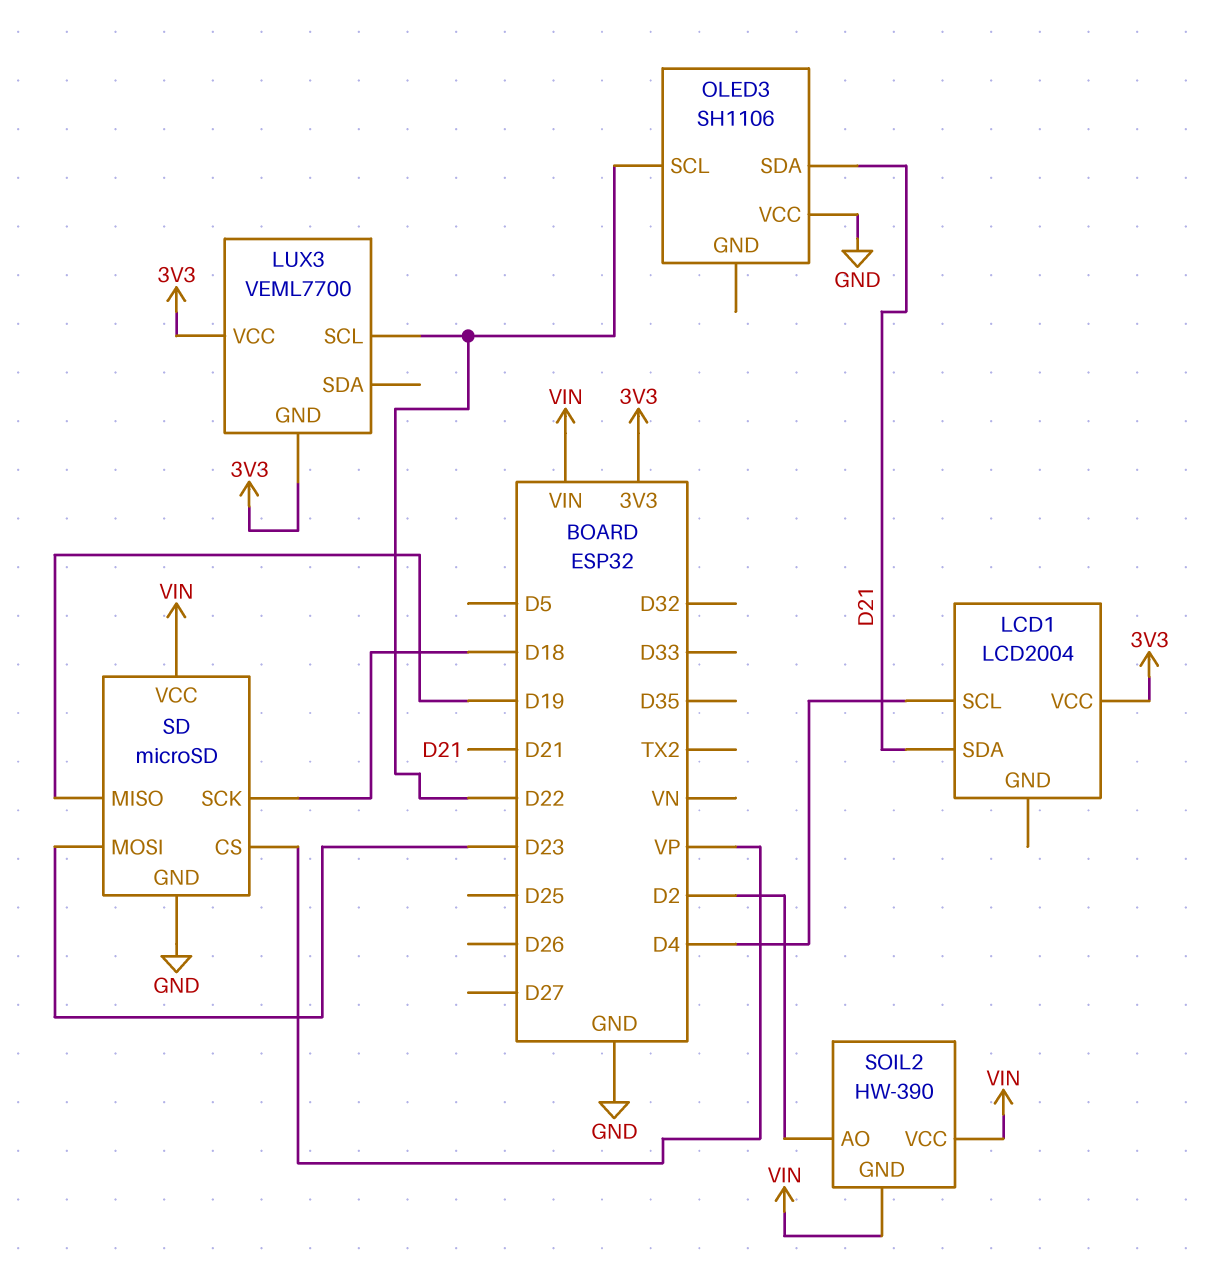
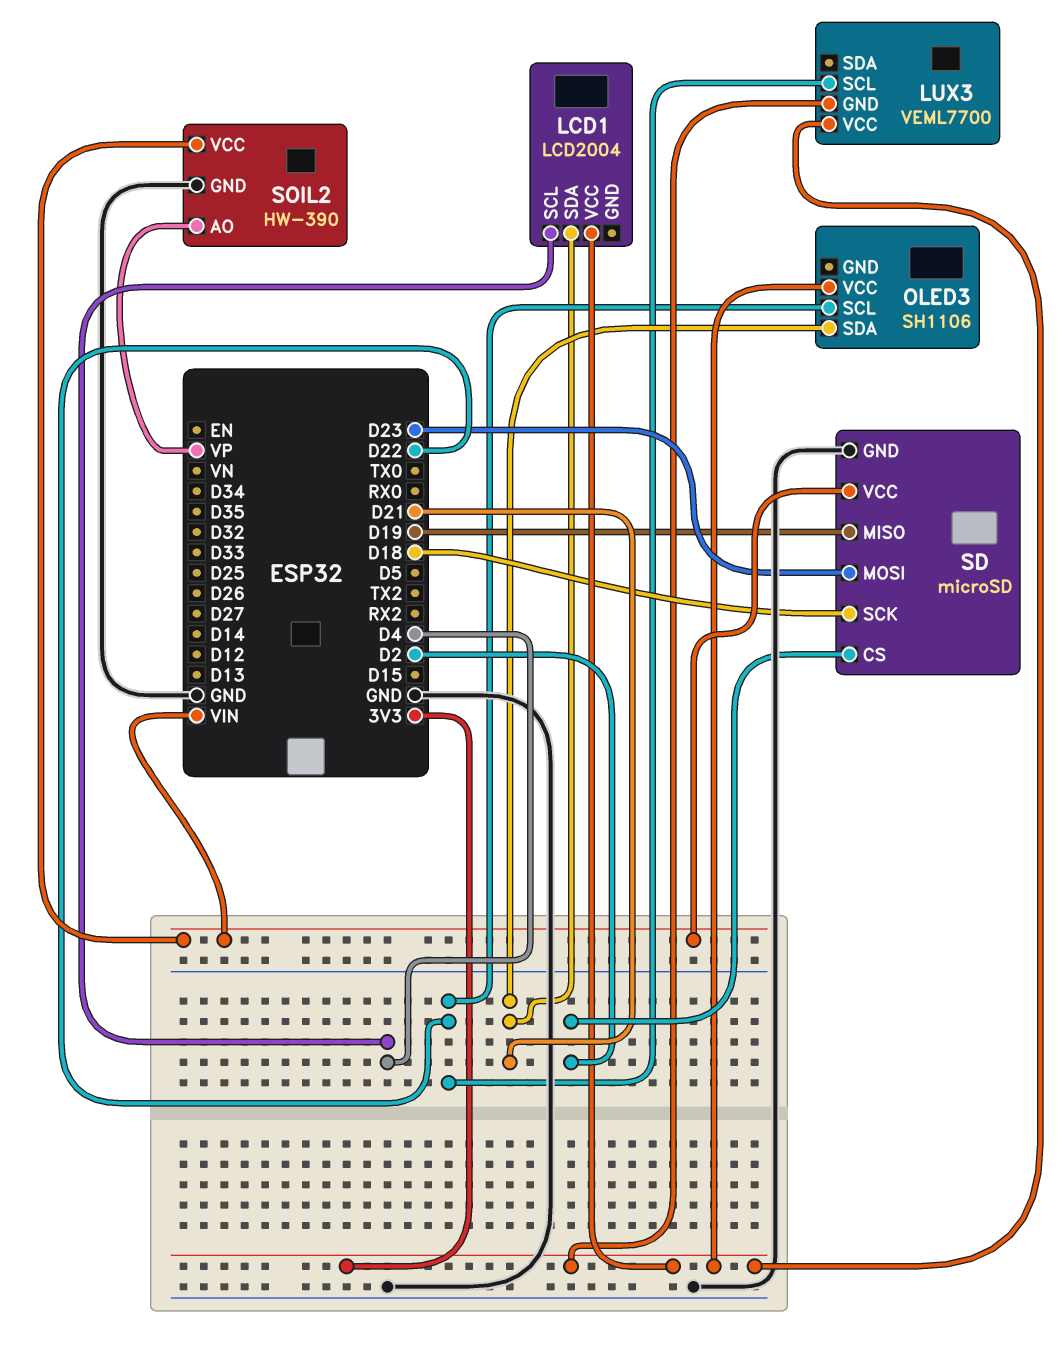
OLED3 pin VCC: GND -> 3V3
SD pin CS: VP -> D2
SOIL2 pin AO: D2 -> VP
SOIL2 pin GND: VIN -> GND

